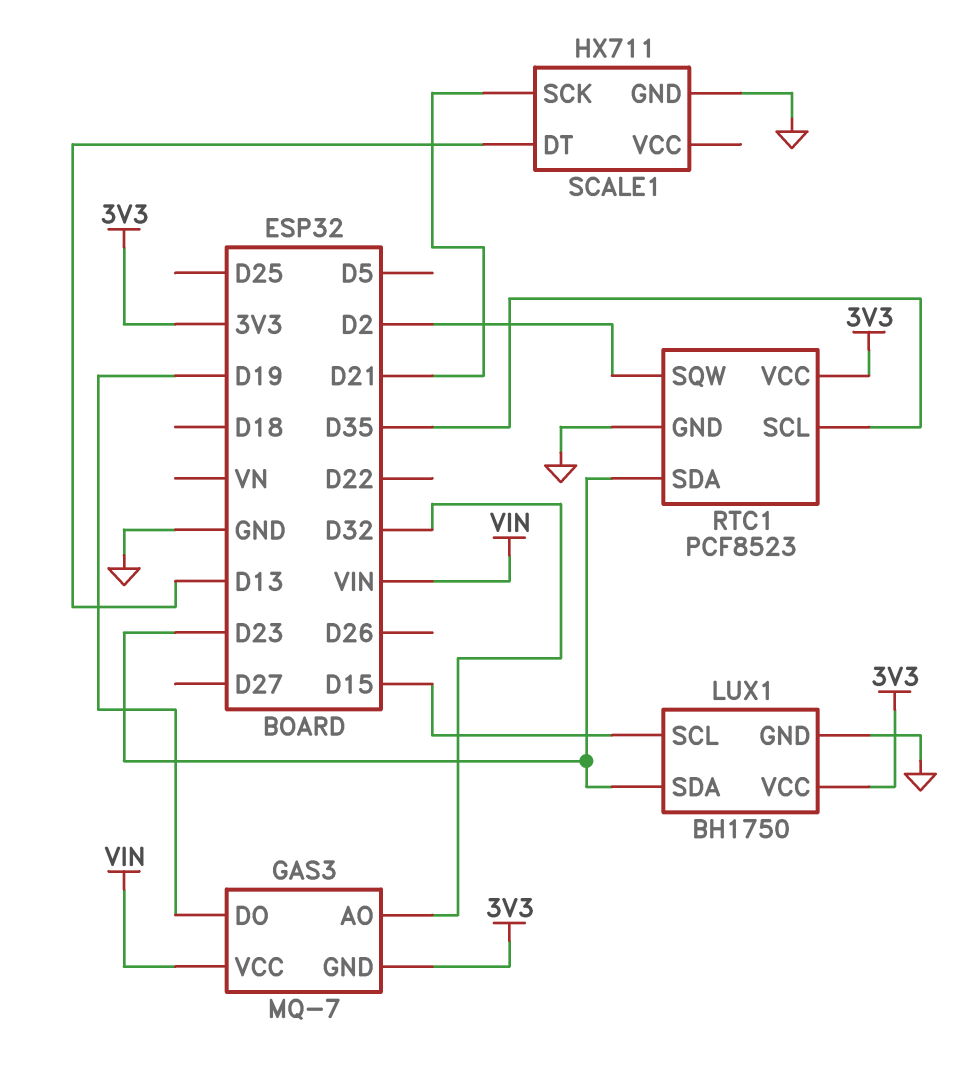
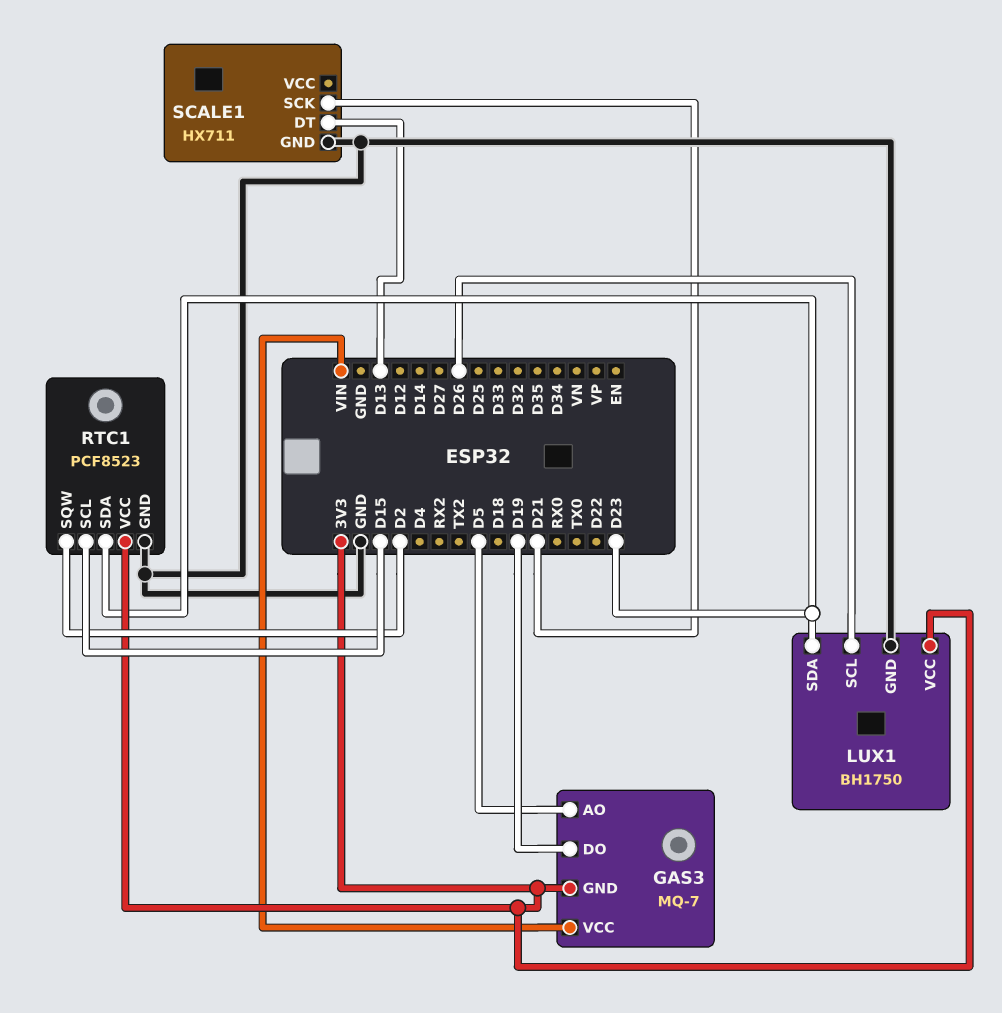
GAS3 pin AO: D32 -> D5
LUX1 pin SCL: D15 -> D26
RTC1 pin SCL: D35 -> D15

